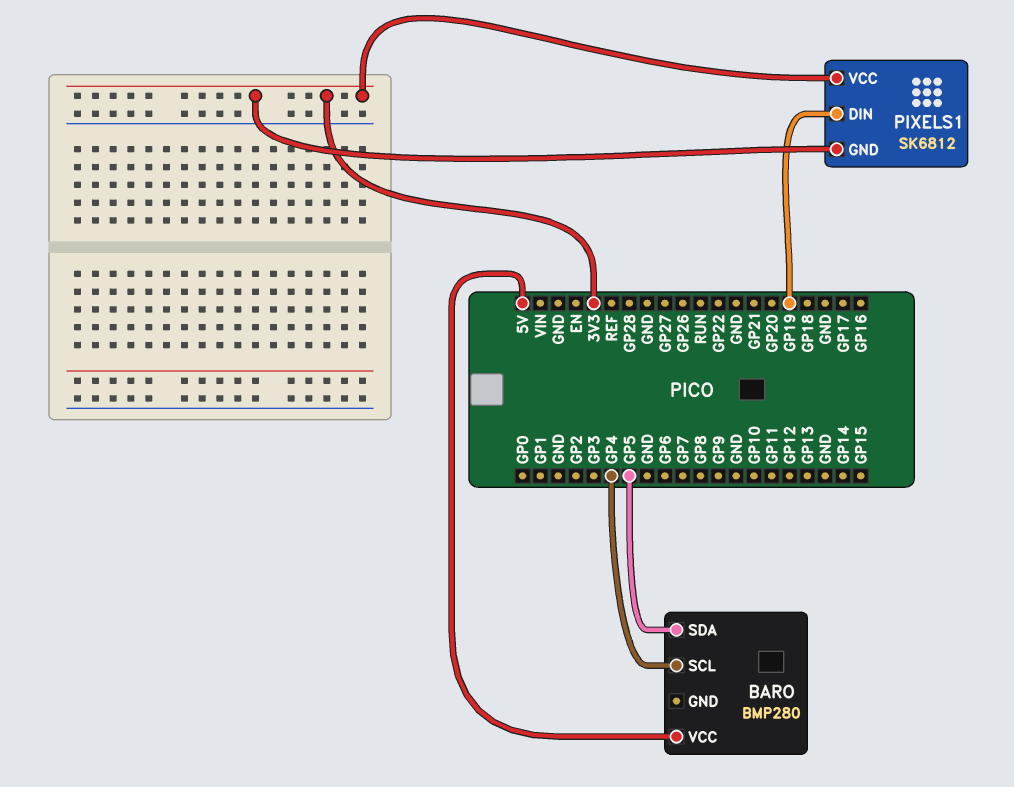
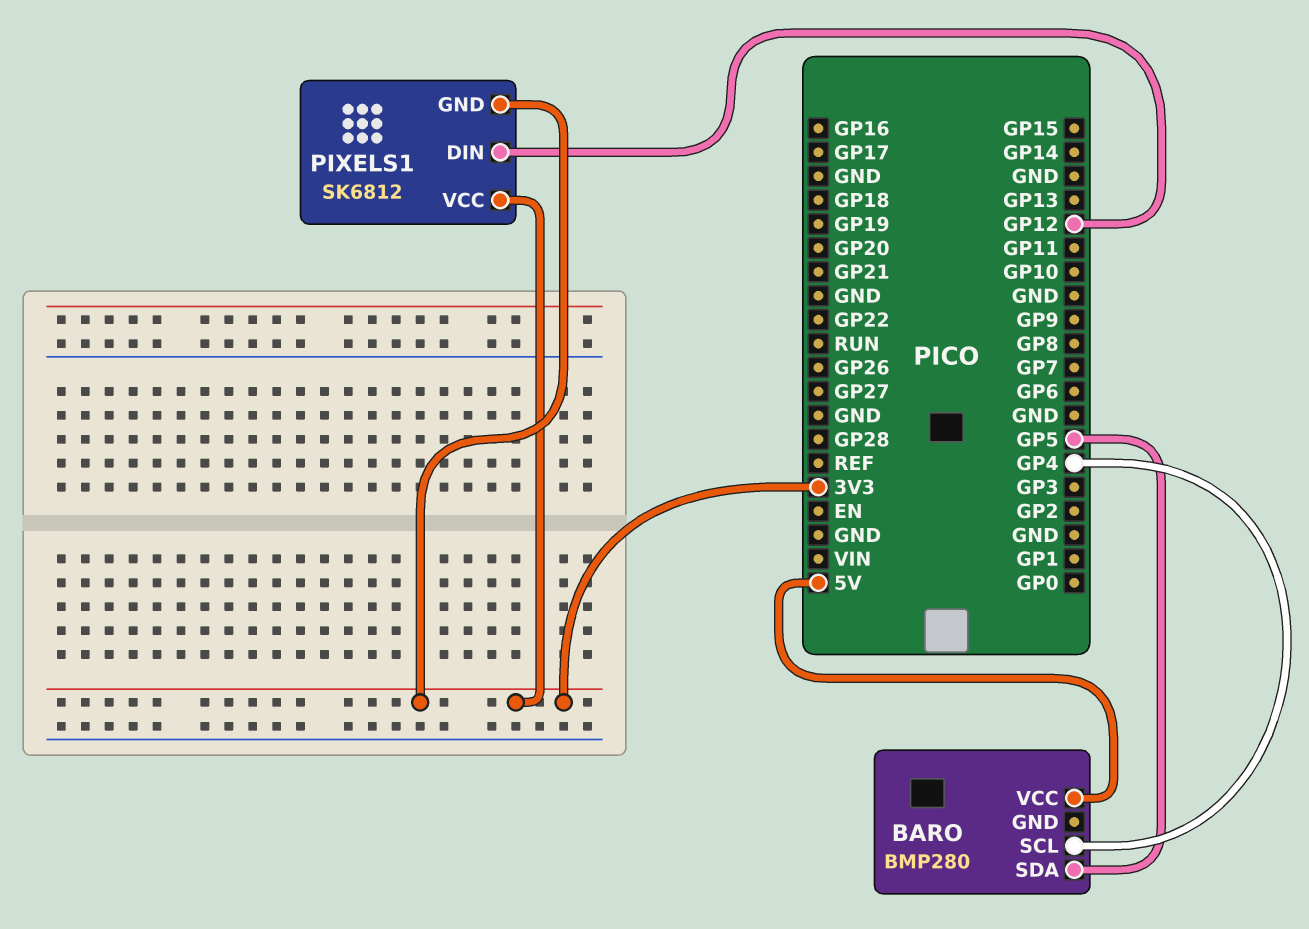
PIXELS1 pin DIN: GP19 -> GP12

